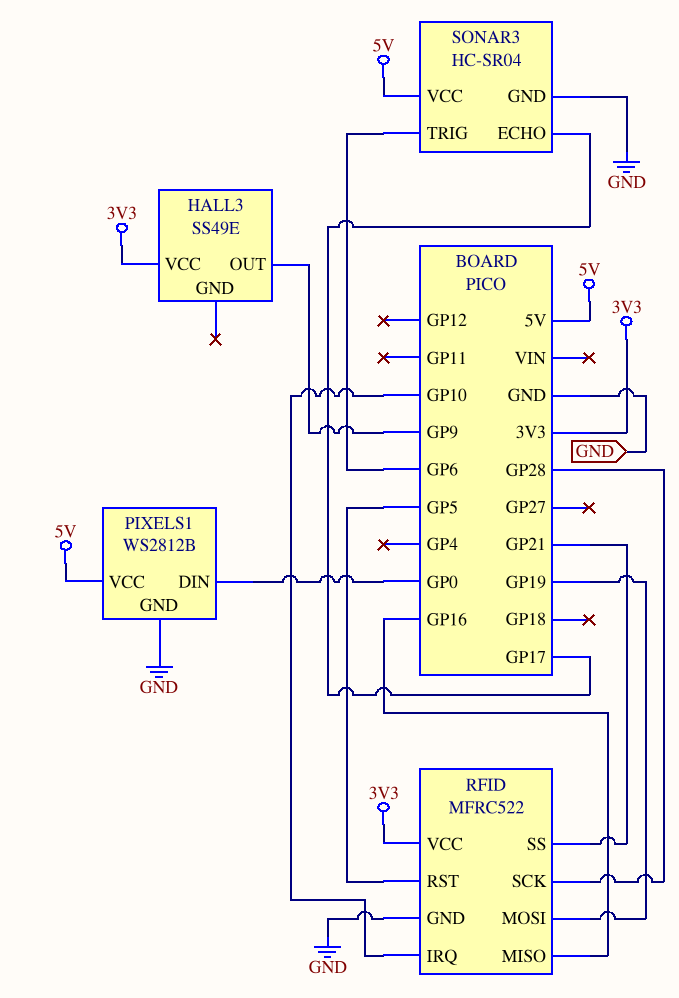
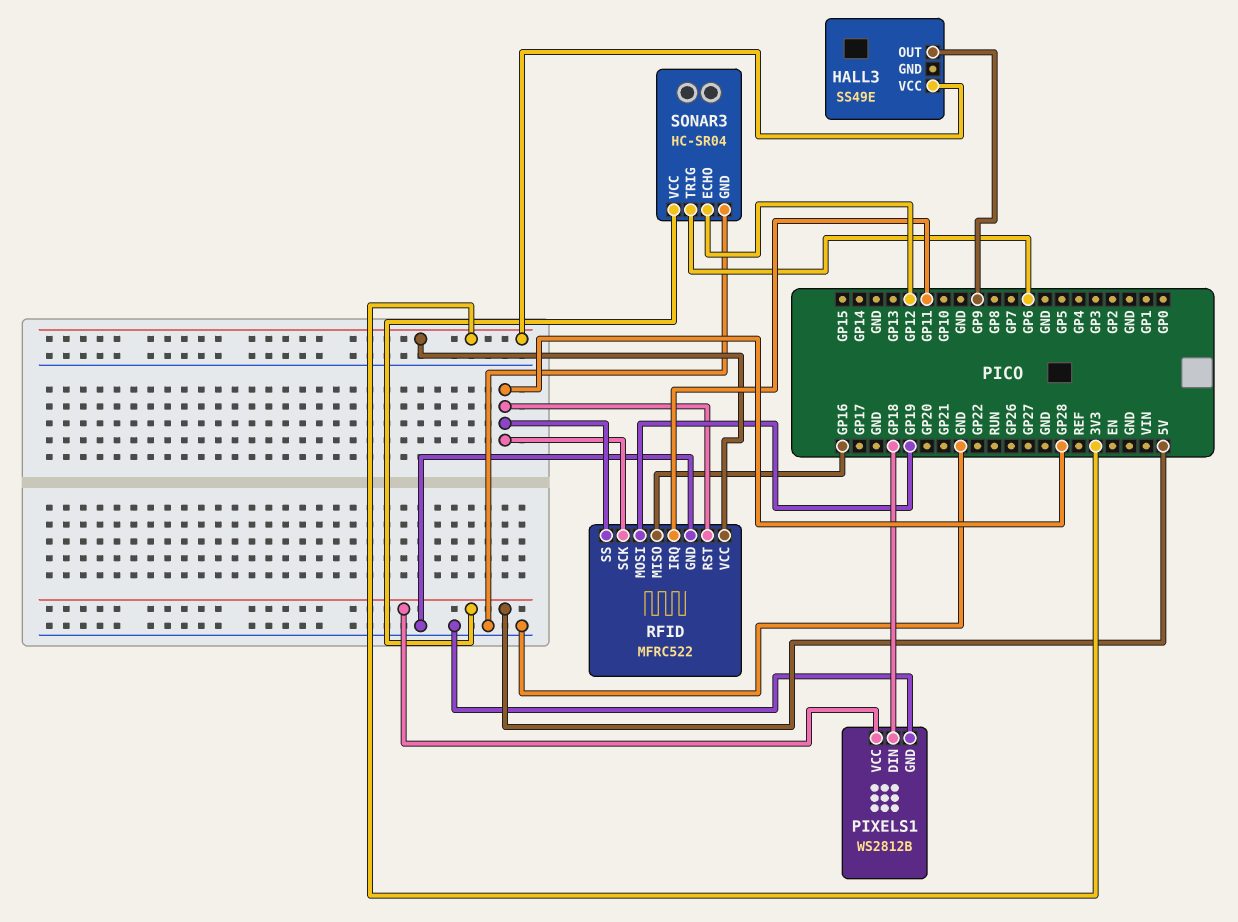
PIXELS1 pin DIN: GP0 -> GP18
RFID pin IRQ: GP10 -> GP11
RFID pin RST: GP5 -> GP28
RFID pin SS: GP21 -> GP28
SONAR3 pin ECHO: GP17 -> GP12

